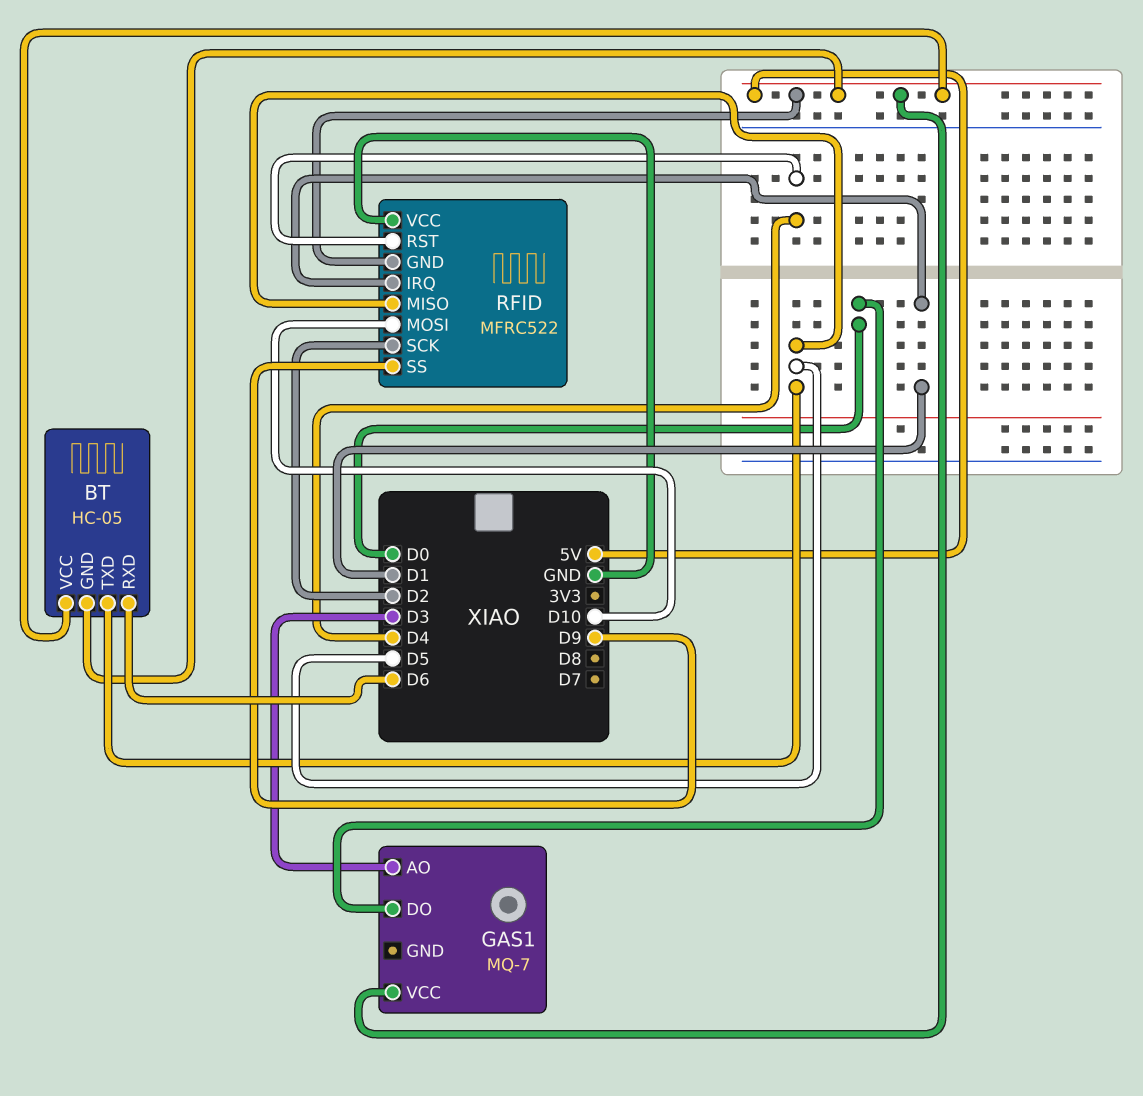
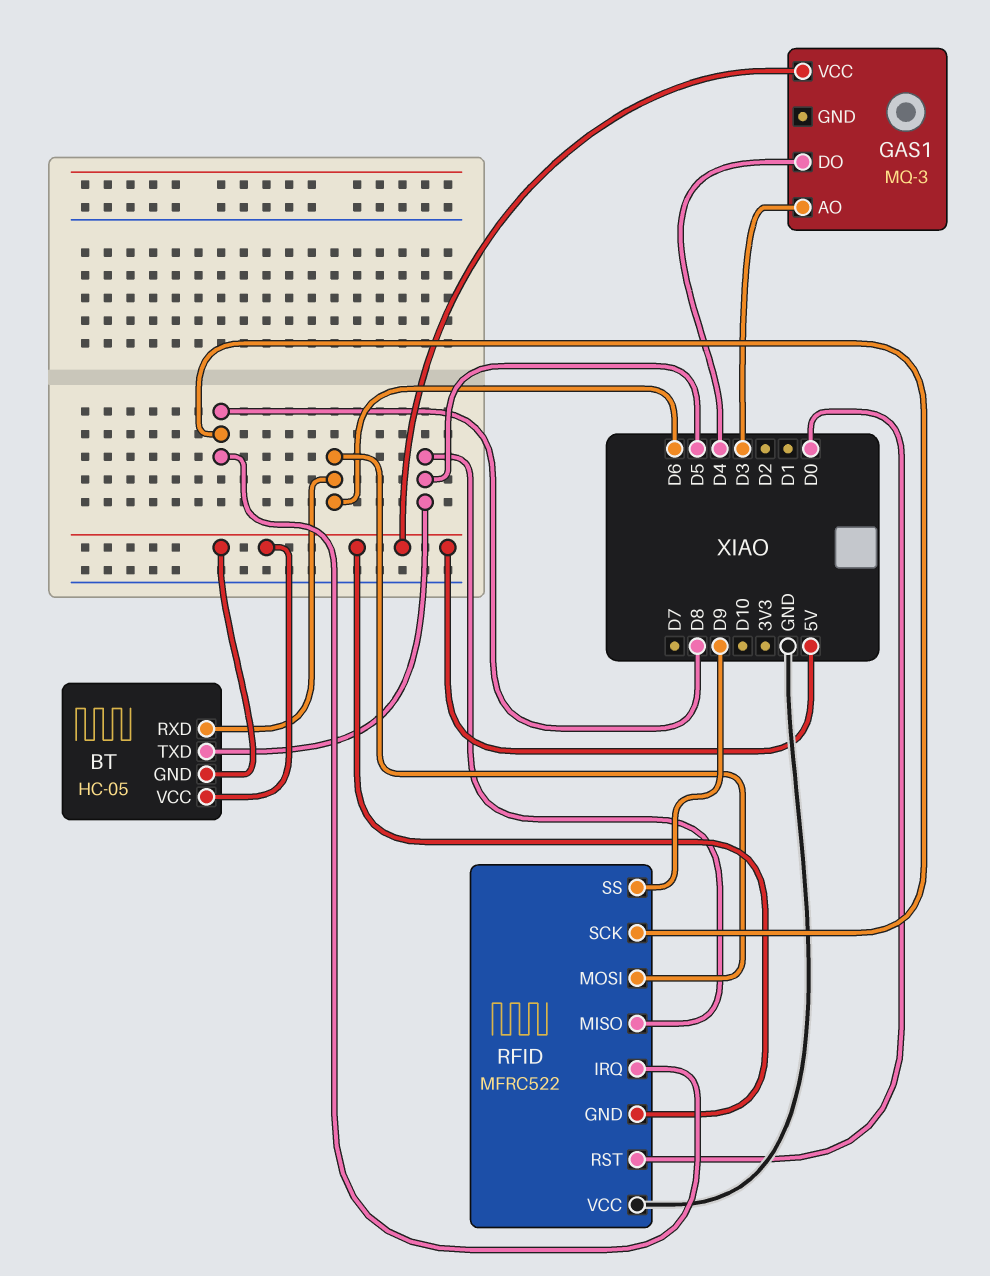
GAS1: MQ-7 -> MQ-3
GAS1 pin DO: D0 -> D4
RFID pin IRQ: D1 -> D8
RFID pin MOSI: D10 -> D6
RFID pin RST: D4 -> D0
RFID pin SCK: D2 -> D8

